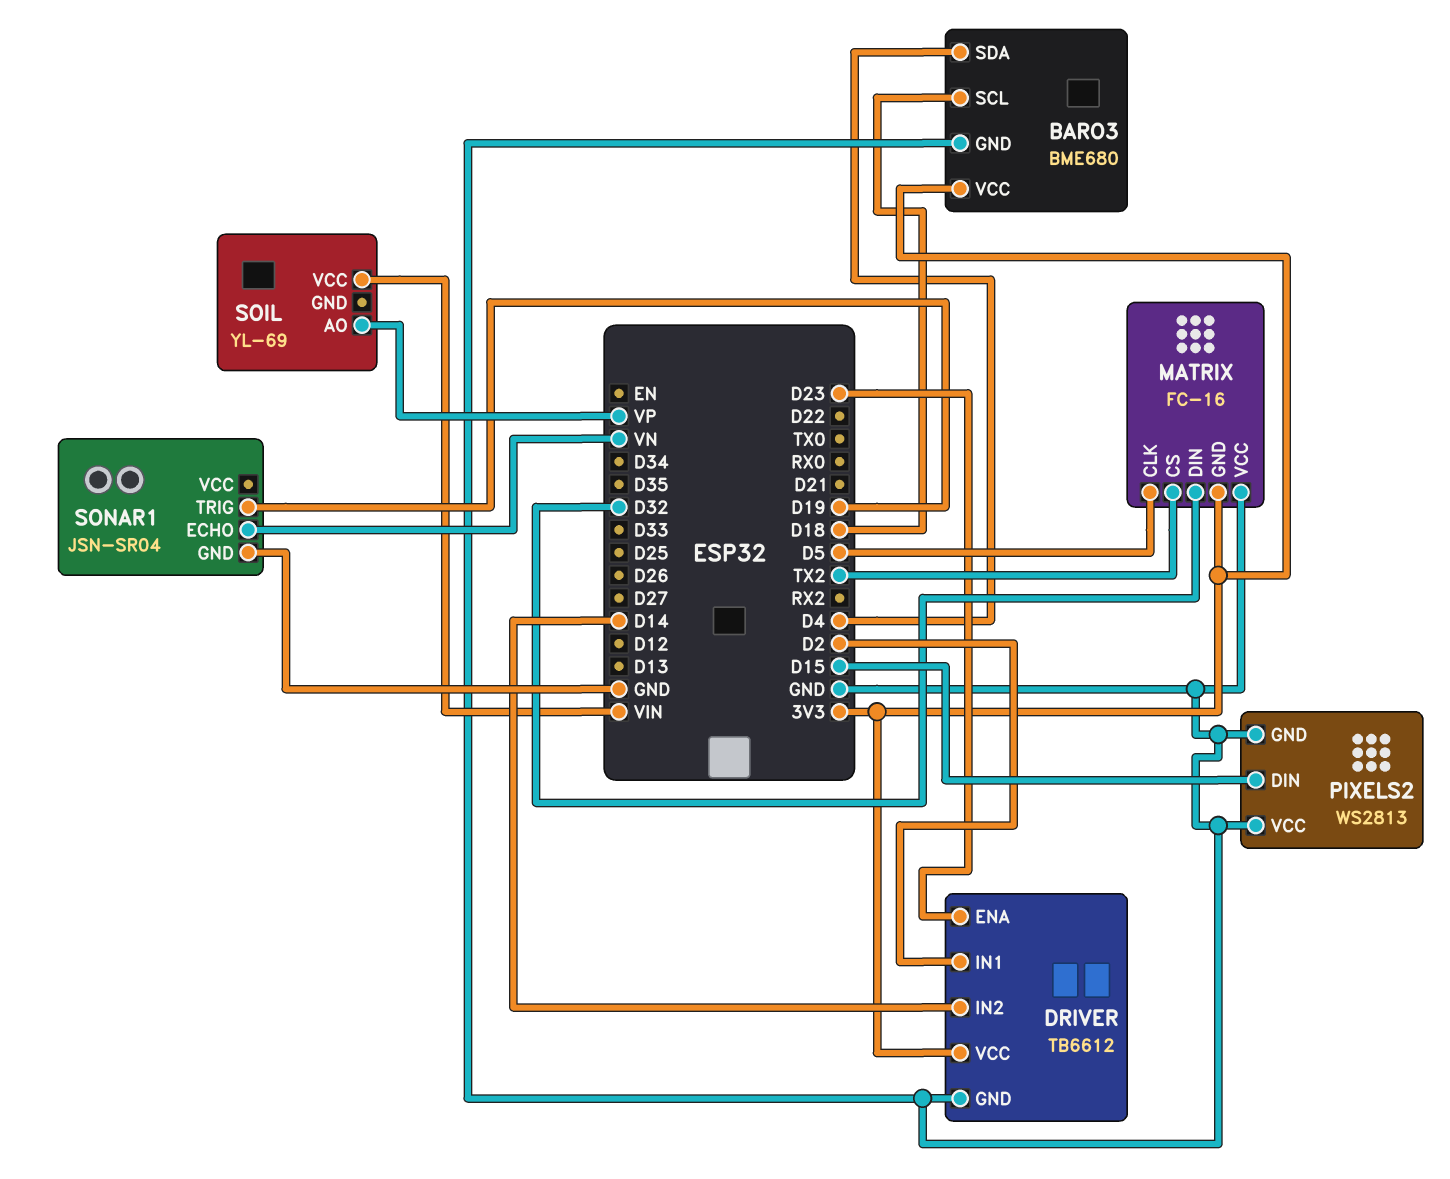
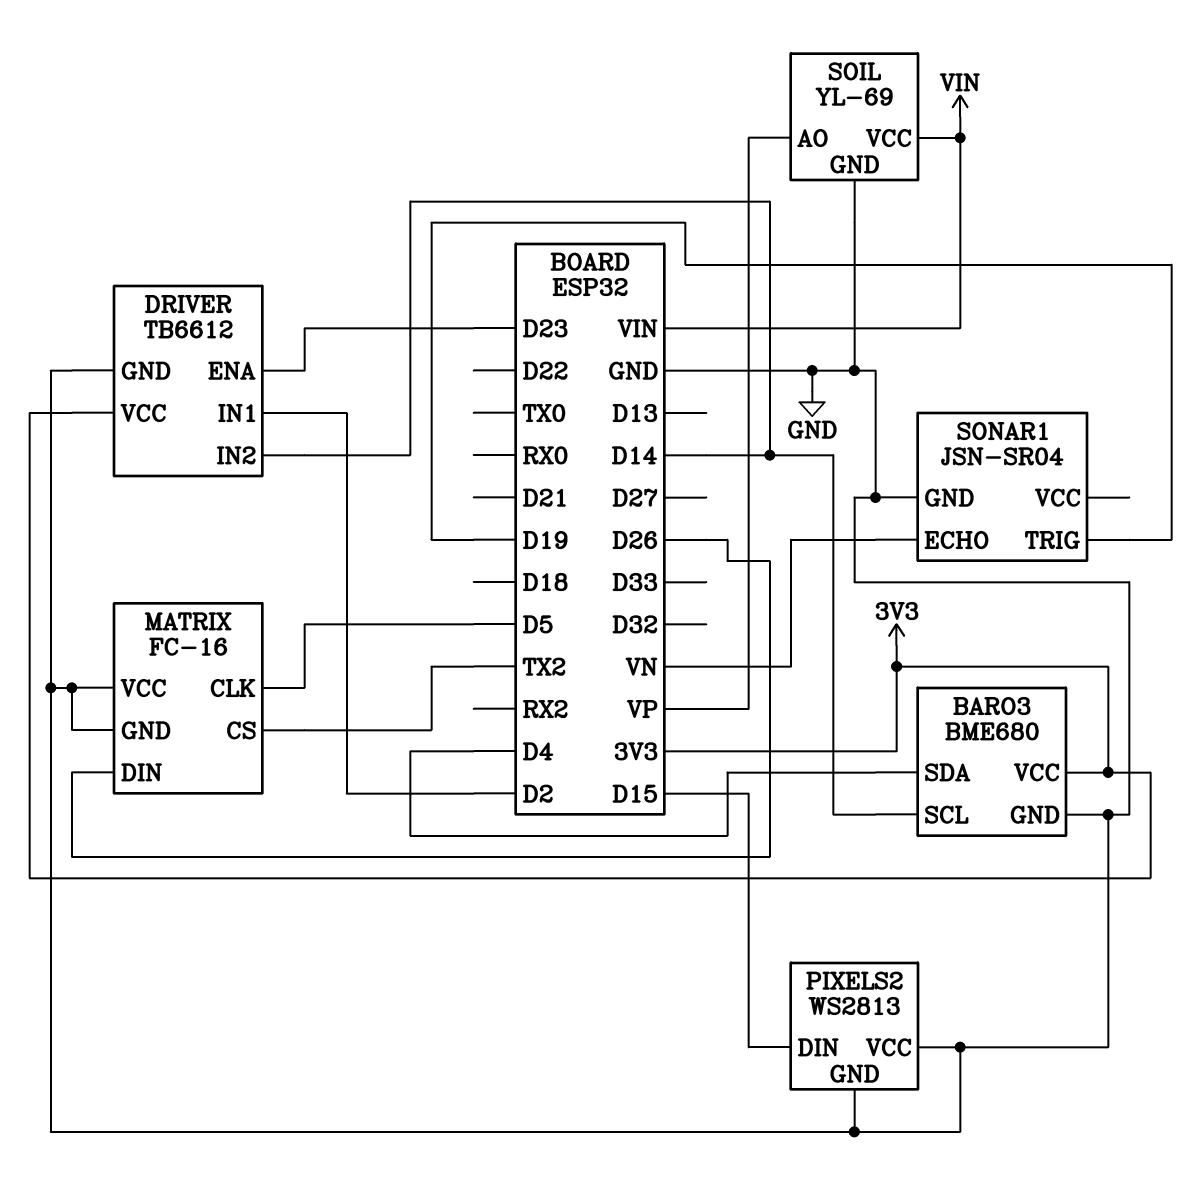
BARO3 pin SCL: D18 -> D14
MATRIX pin DIN: D32 -> D26
MATRIX pin GND: 3V3 -> GND
SOIL pin GND: none -> GND

